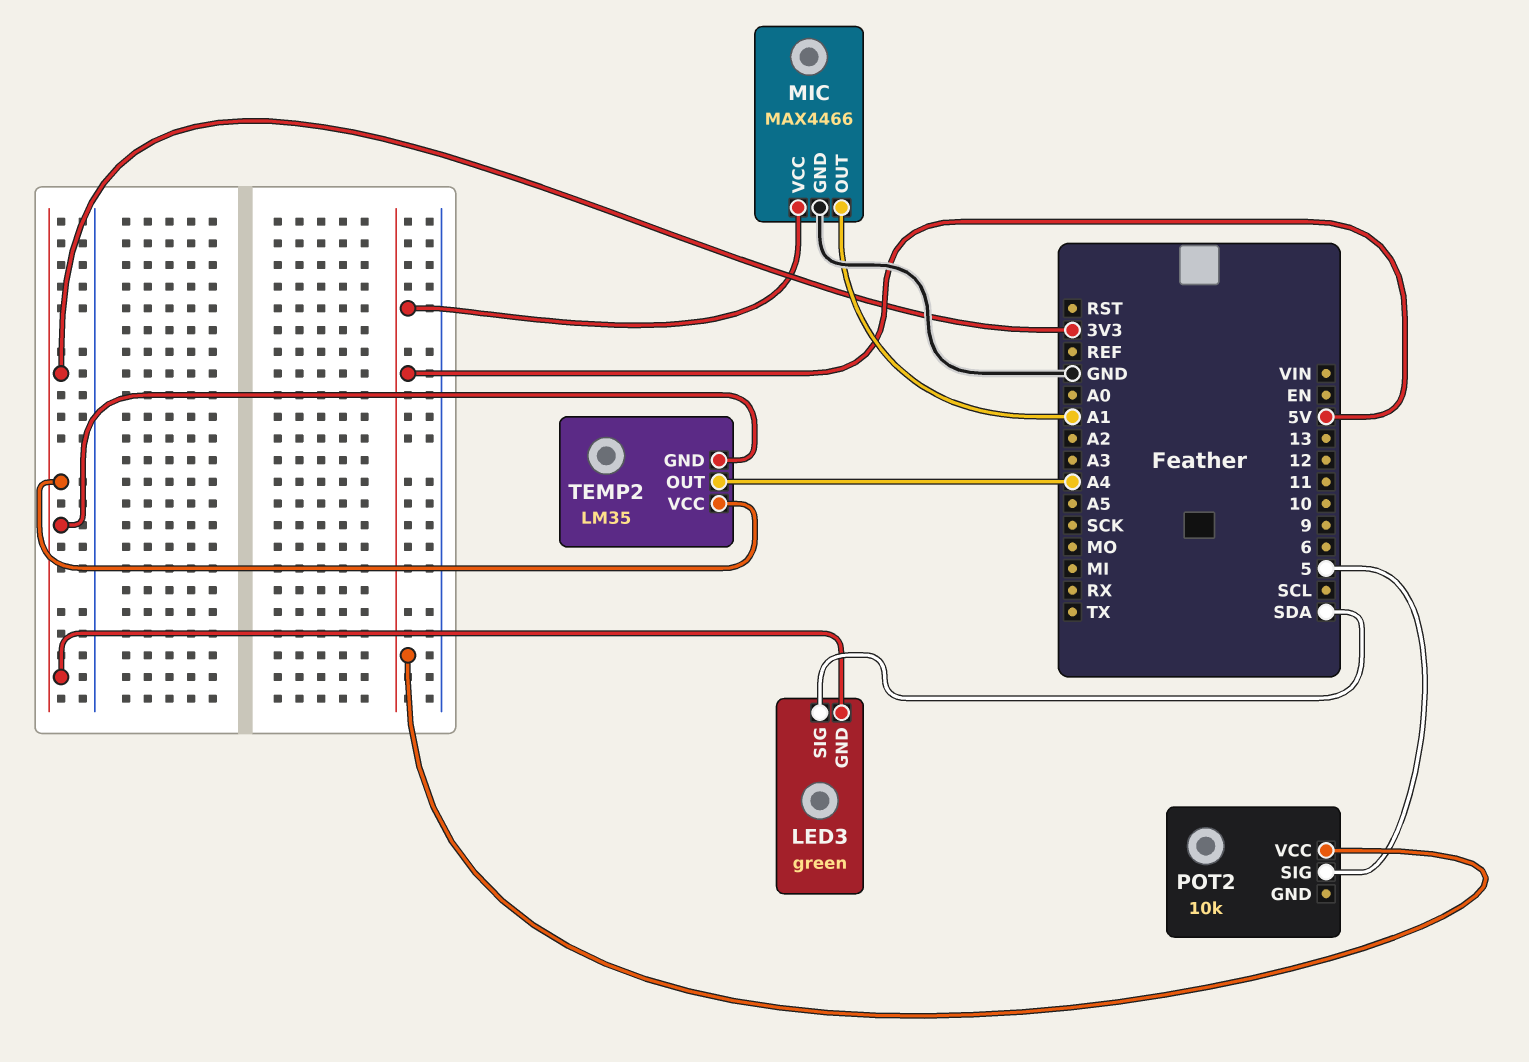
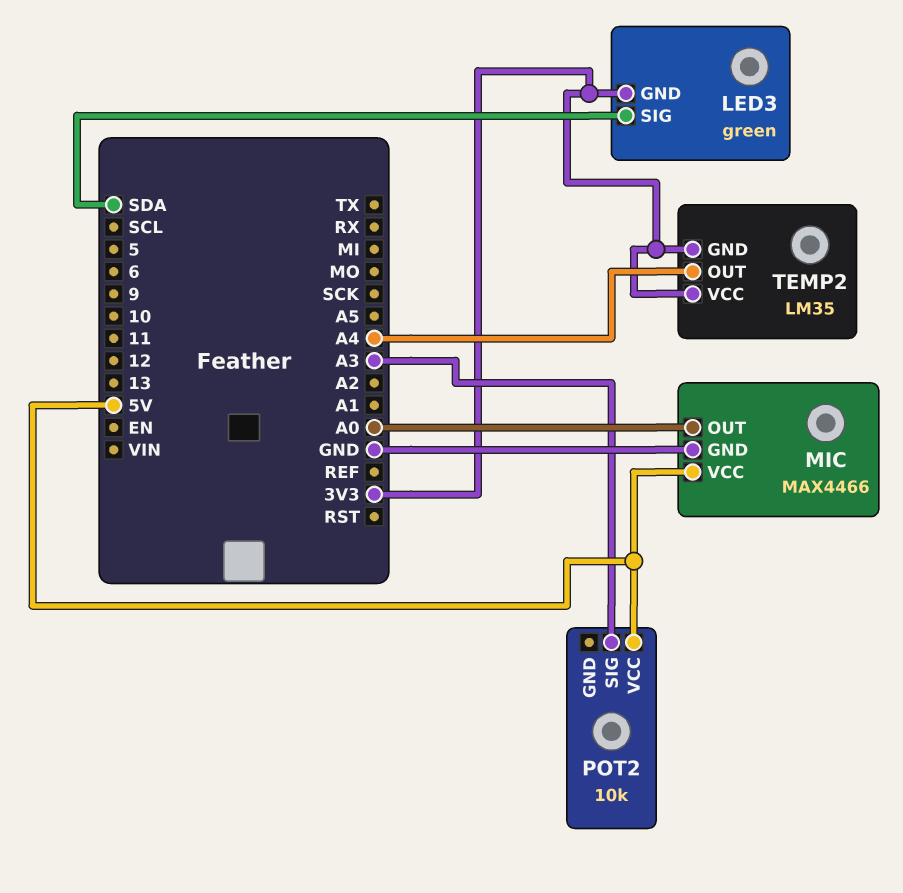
MIC pin OUT: A1 -> A0
POT2 pin SIG: 5 -> A3

